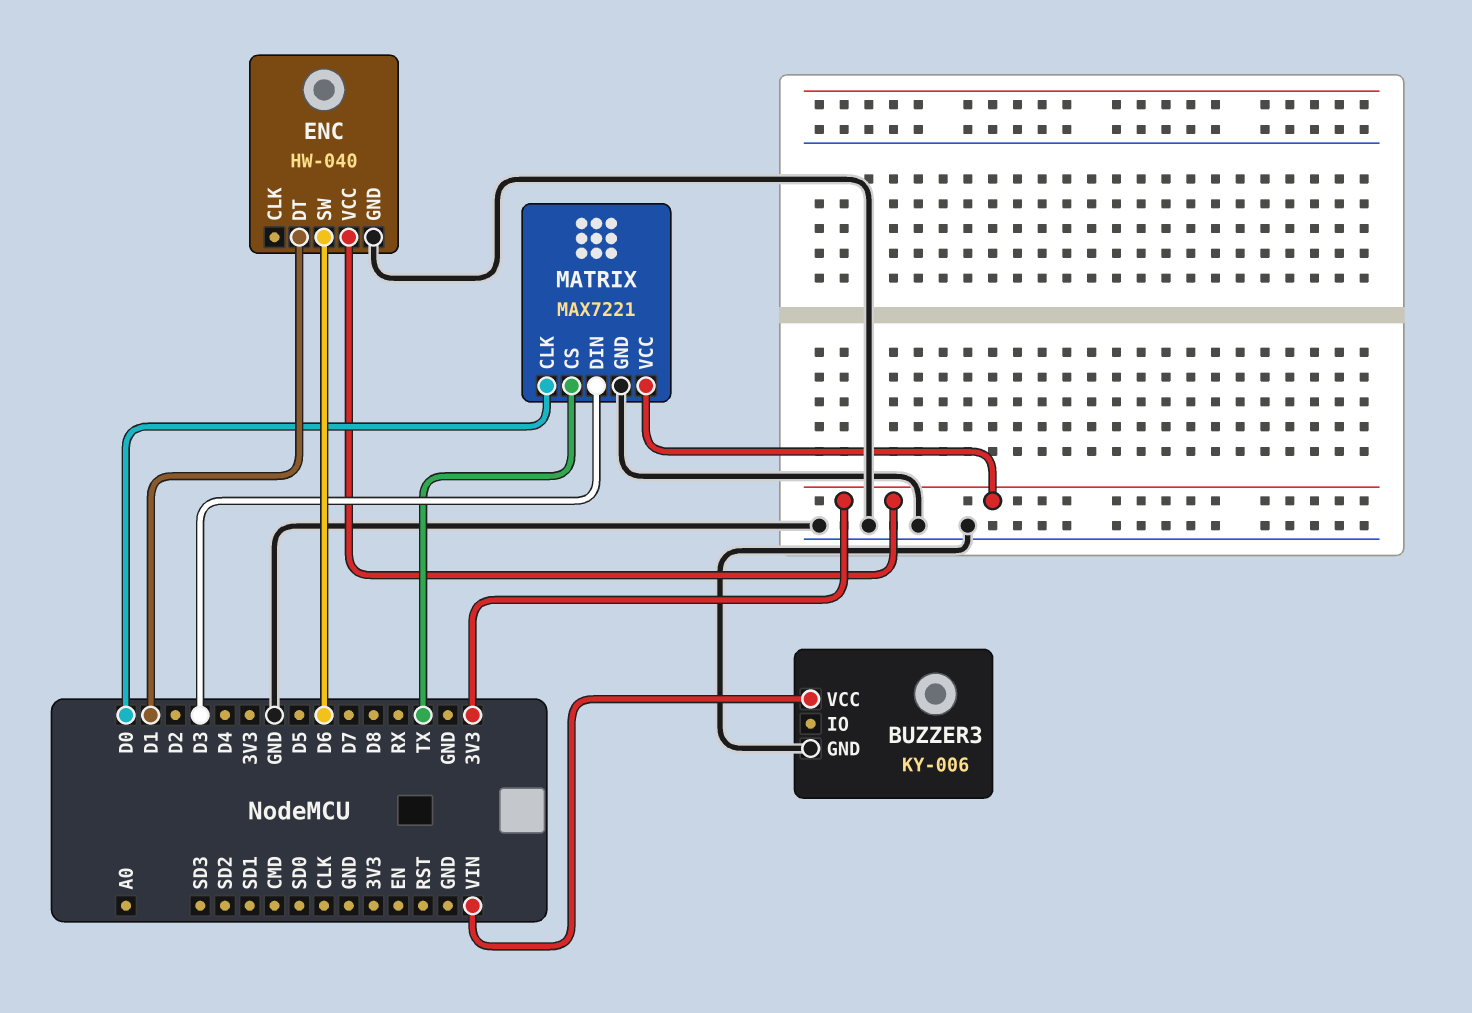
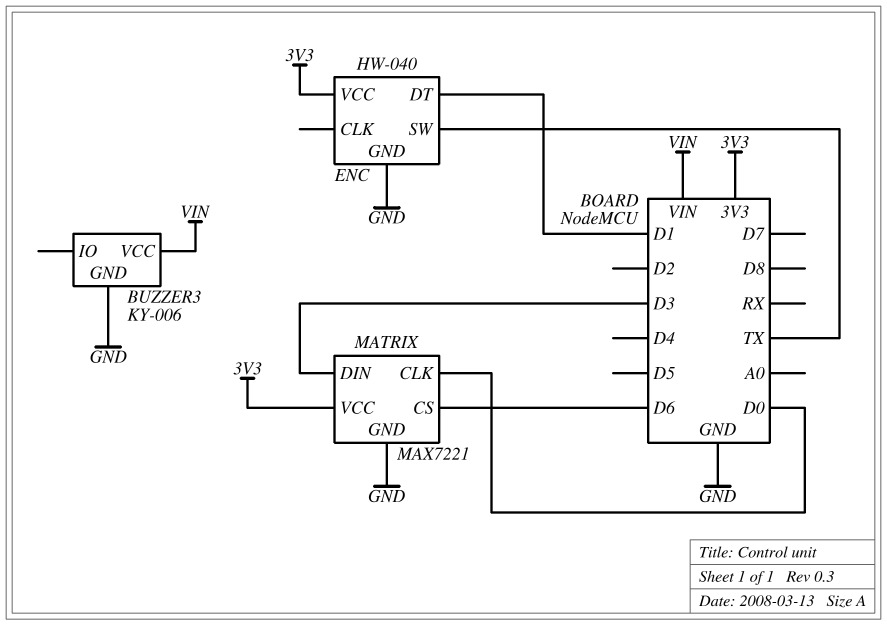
ENC pin SW: D6 -> TX
MATRIX pin CS: TX -> D6

